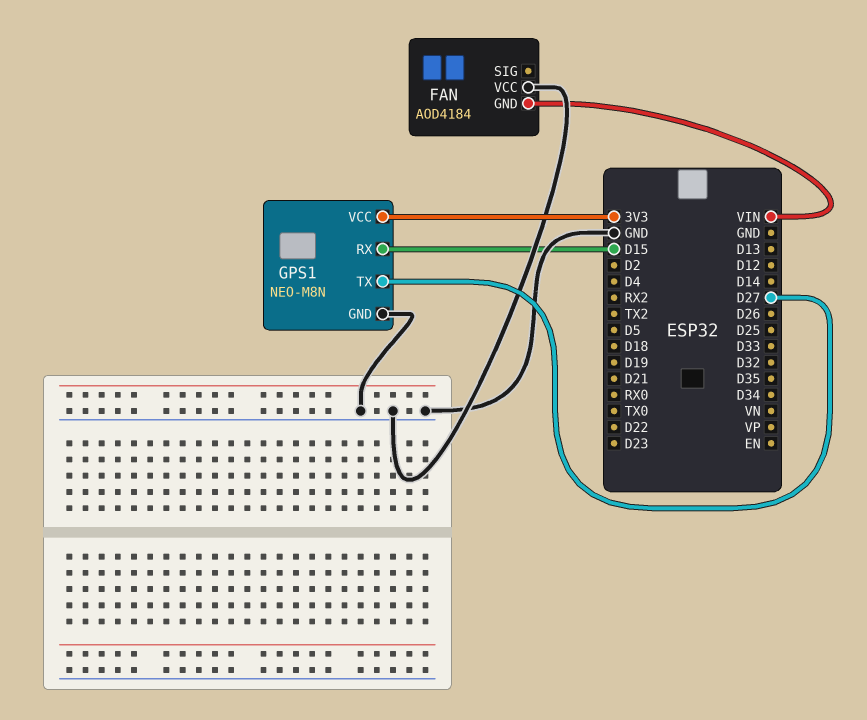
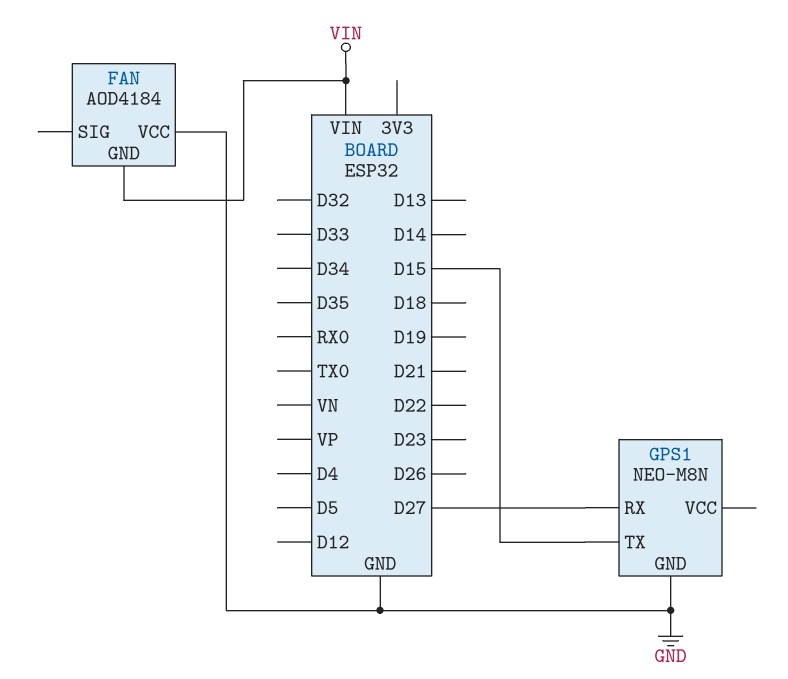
GPS1 pin RX: D15 -> D27
GPS1 pin TX: D27 -> D15
GPS1 pin VCC: 3V3 -> none

